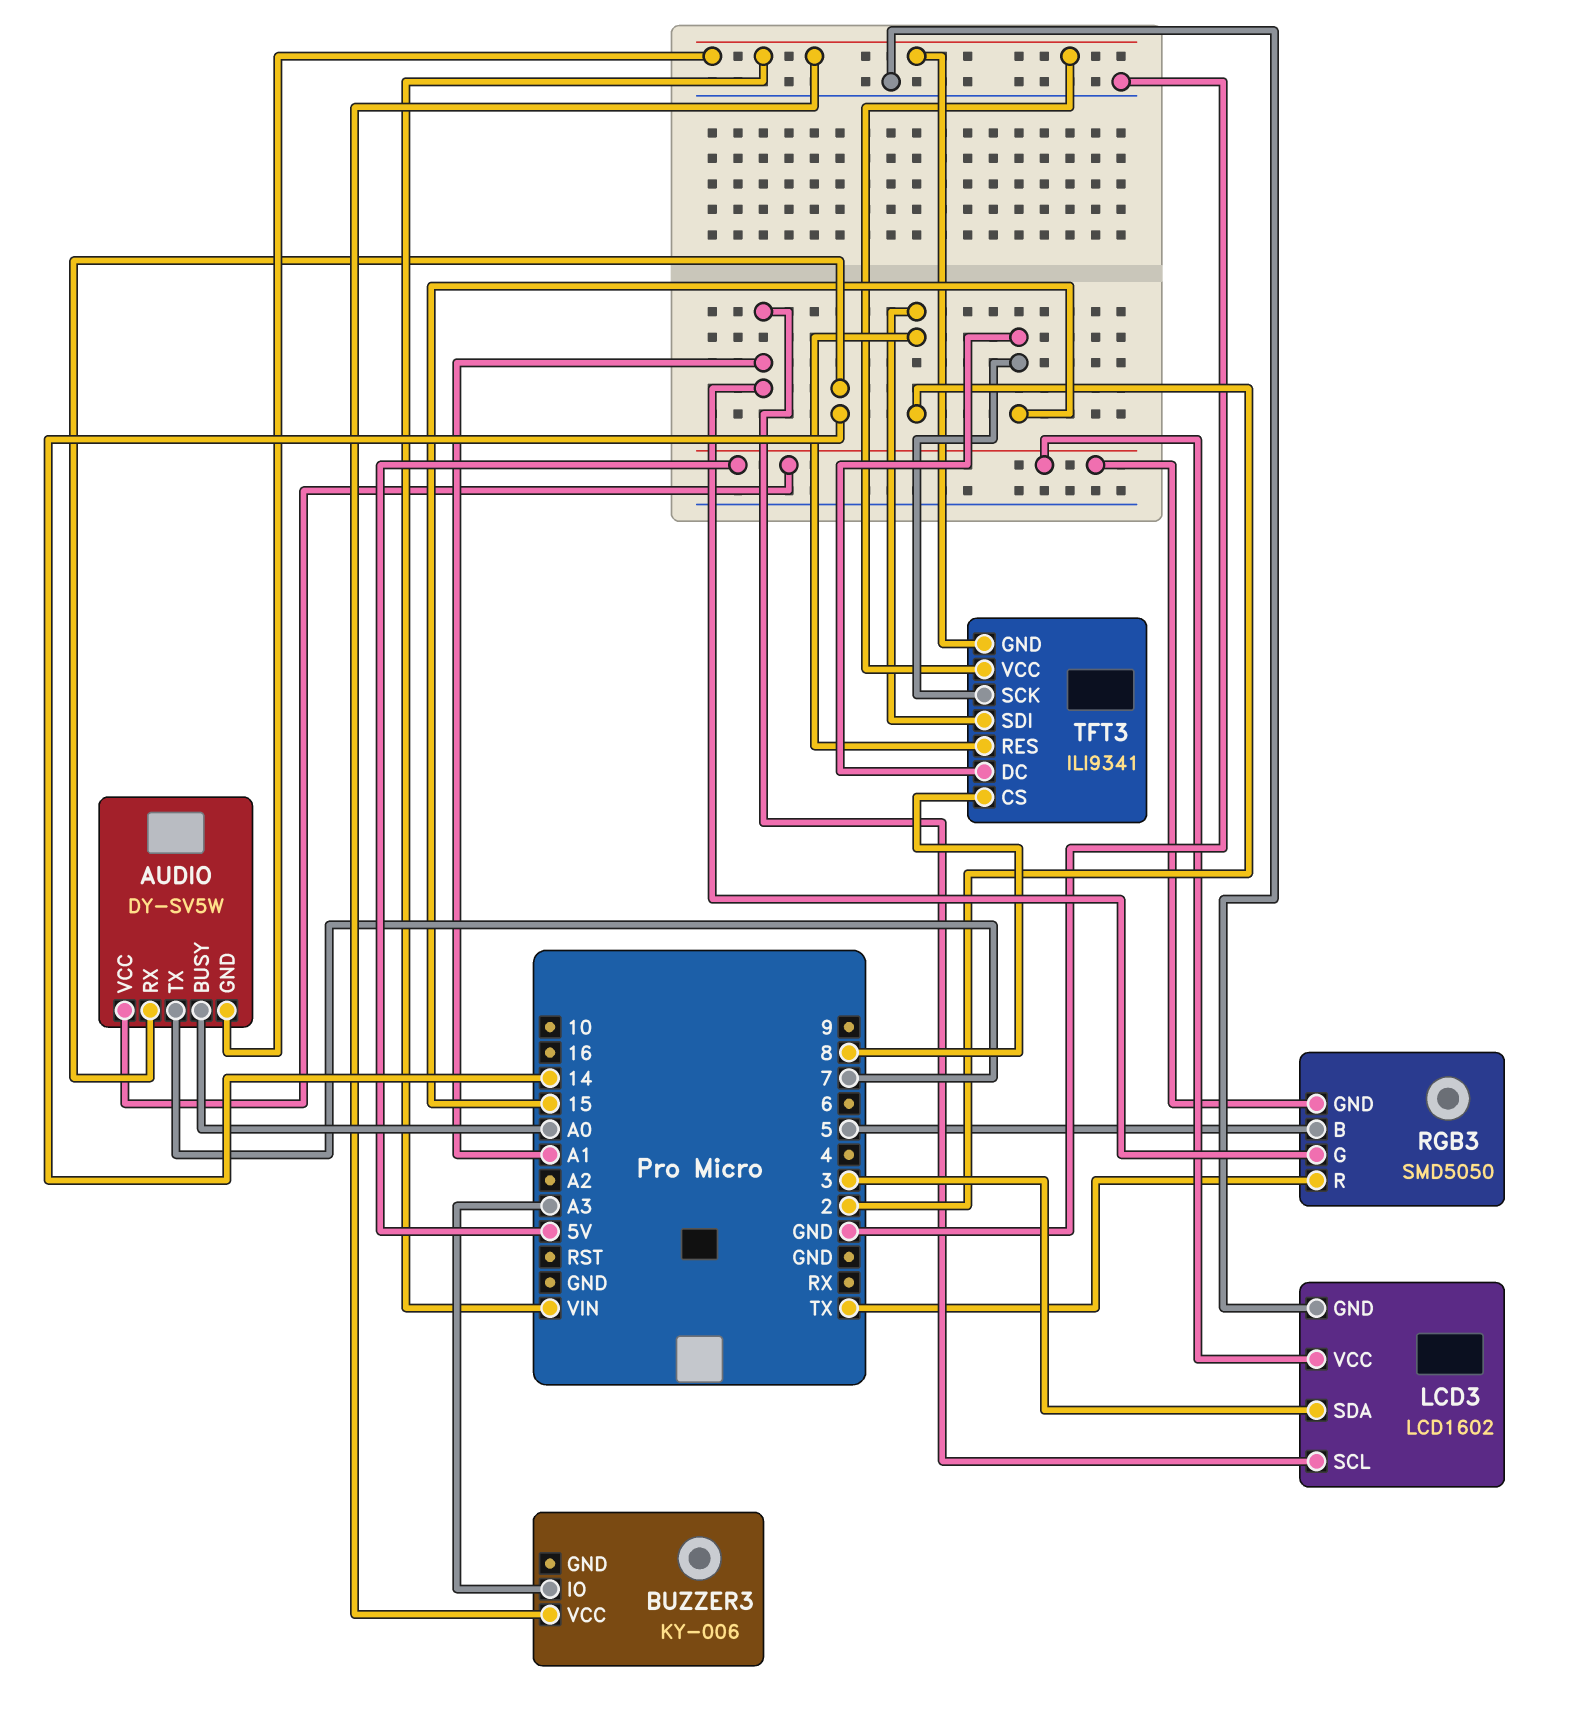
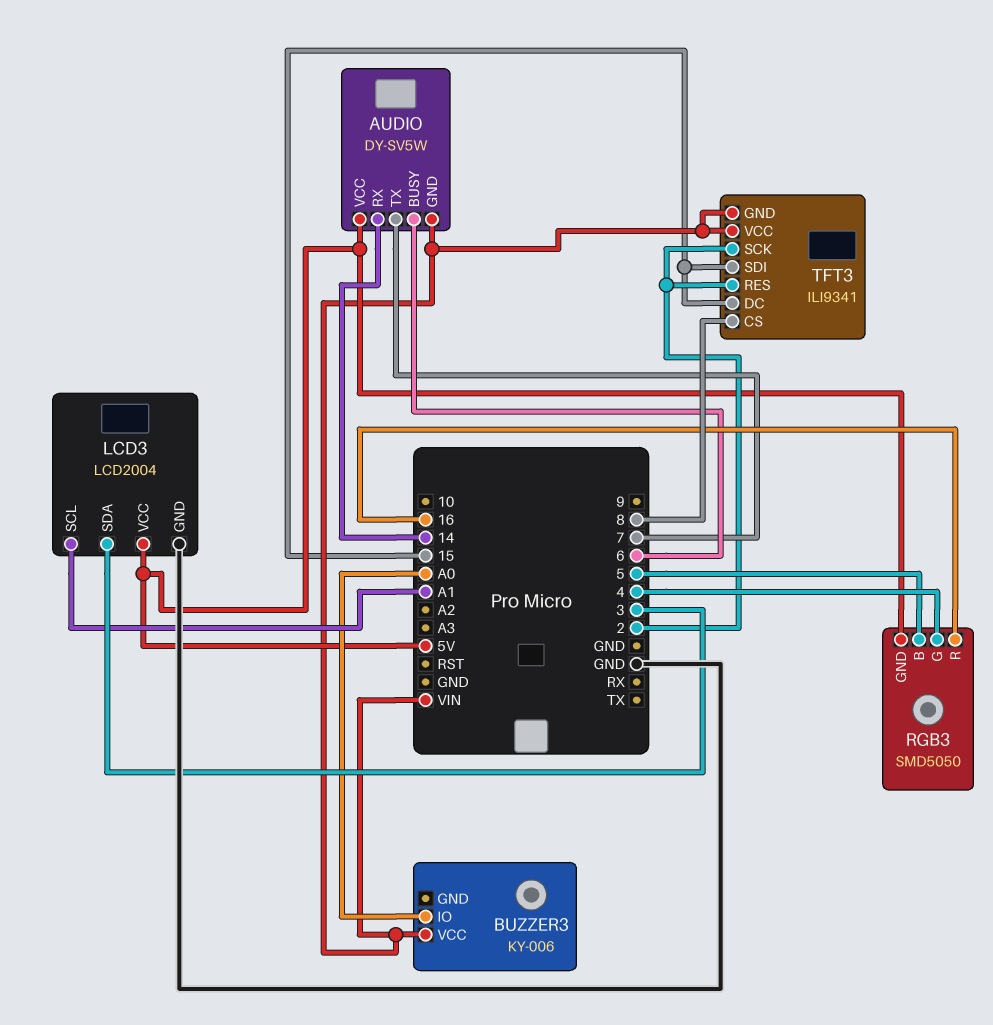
AUDIO pin BUSY: A0 -> 6
BUZZER3 pin IO: A3 -> A0
LCD3: LCD1602 -> LCD2004
RGB3 pin G: A1 -> 4
RGB3 pin R: TX -> 16
TFT3 pin SCK: 15 -> 2
TFT3 pin SDI: 2 -> 15

